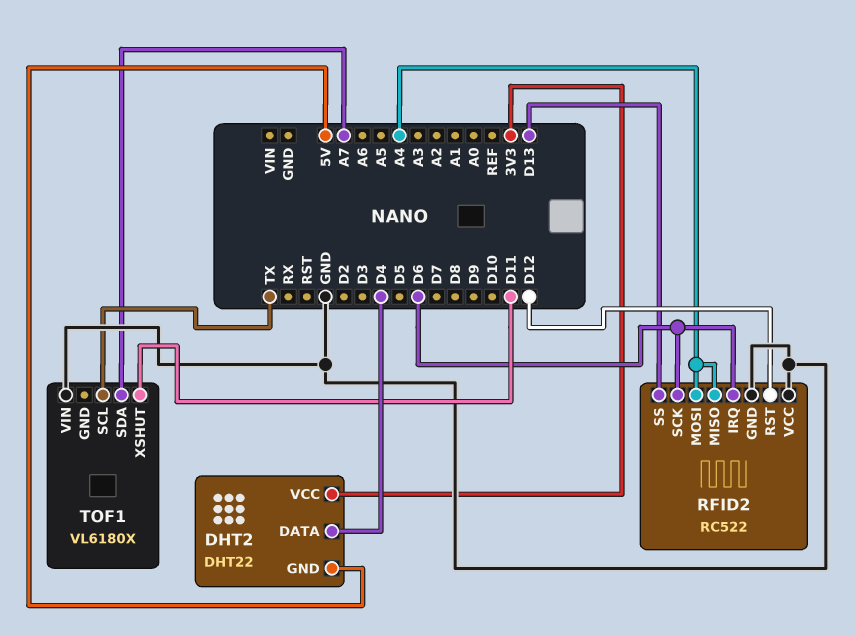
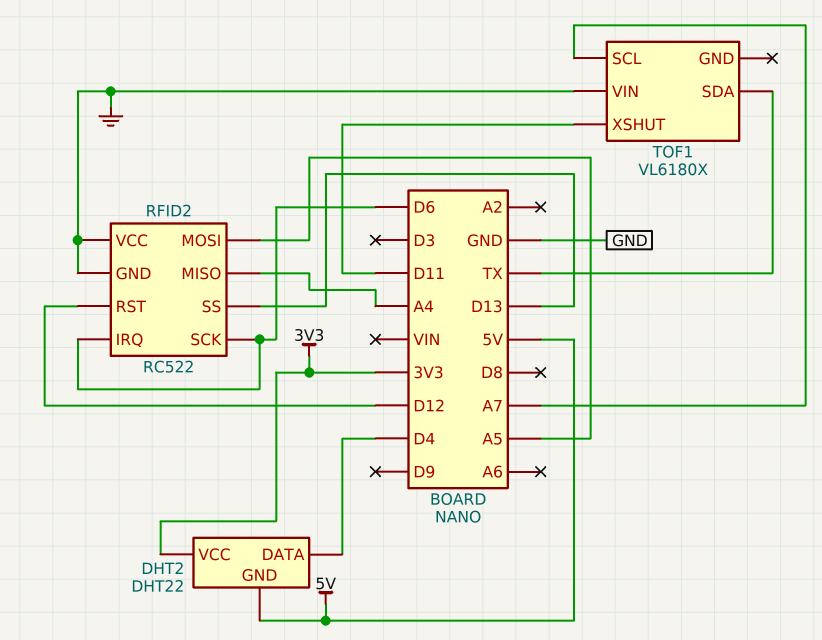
RFID2 pin MOSI: A4 -> A5
TOF1 pin SCL: TX -> A7
TOF1 pin SDA: A7 -> TX

